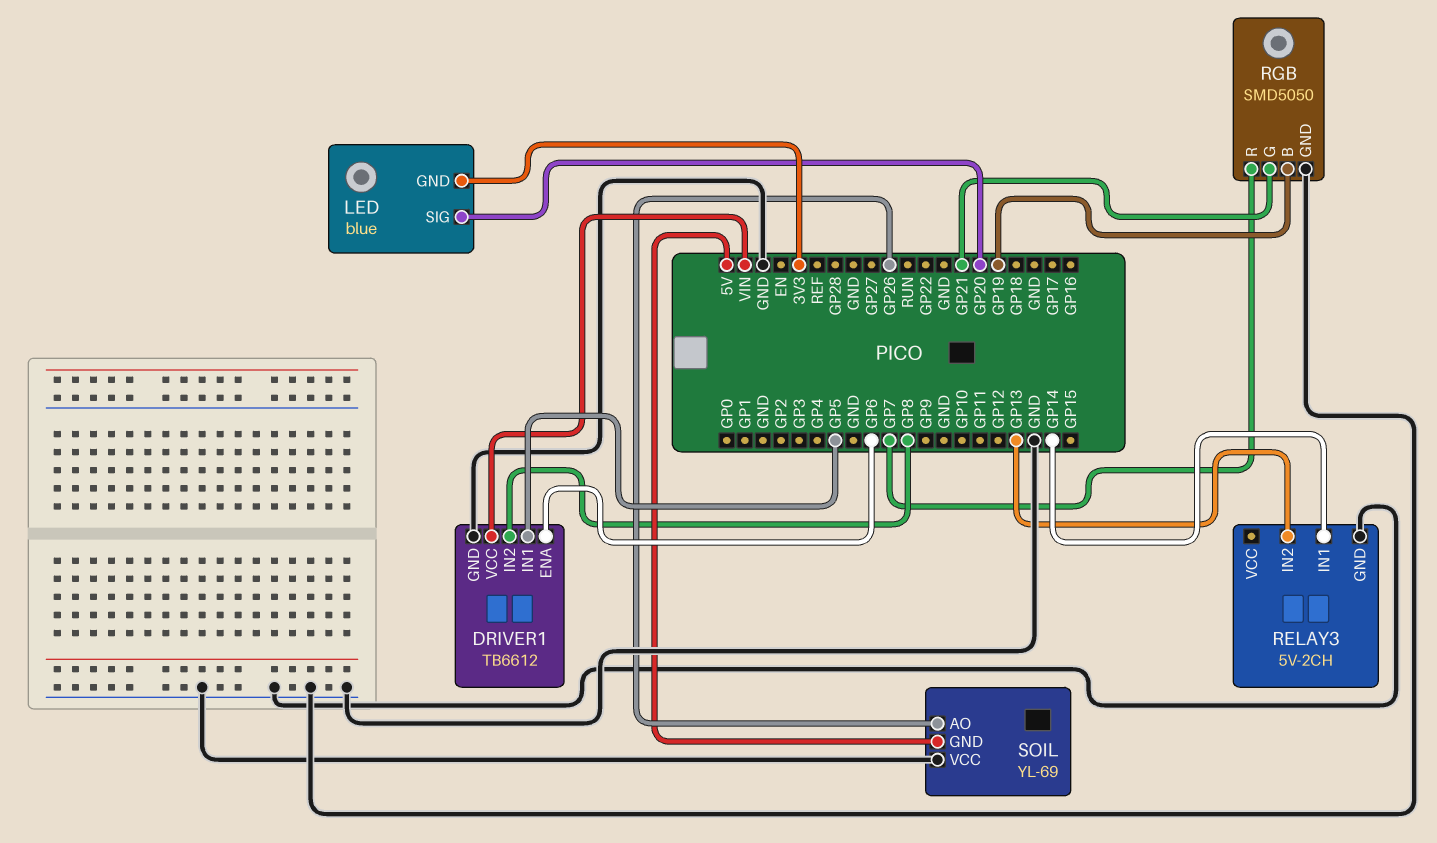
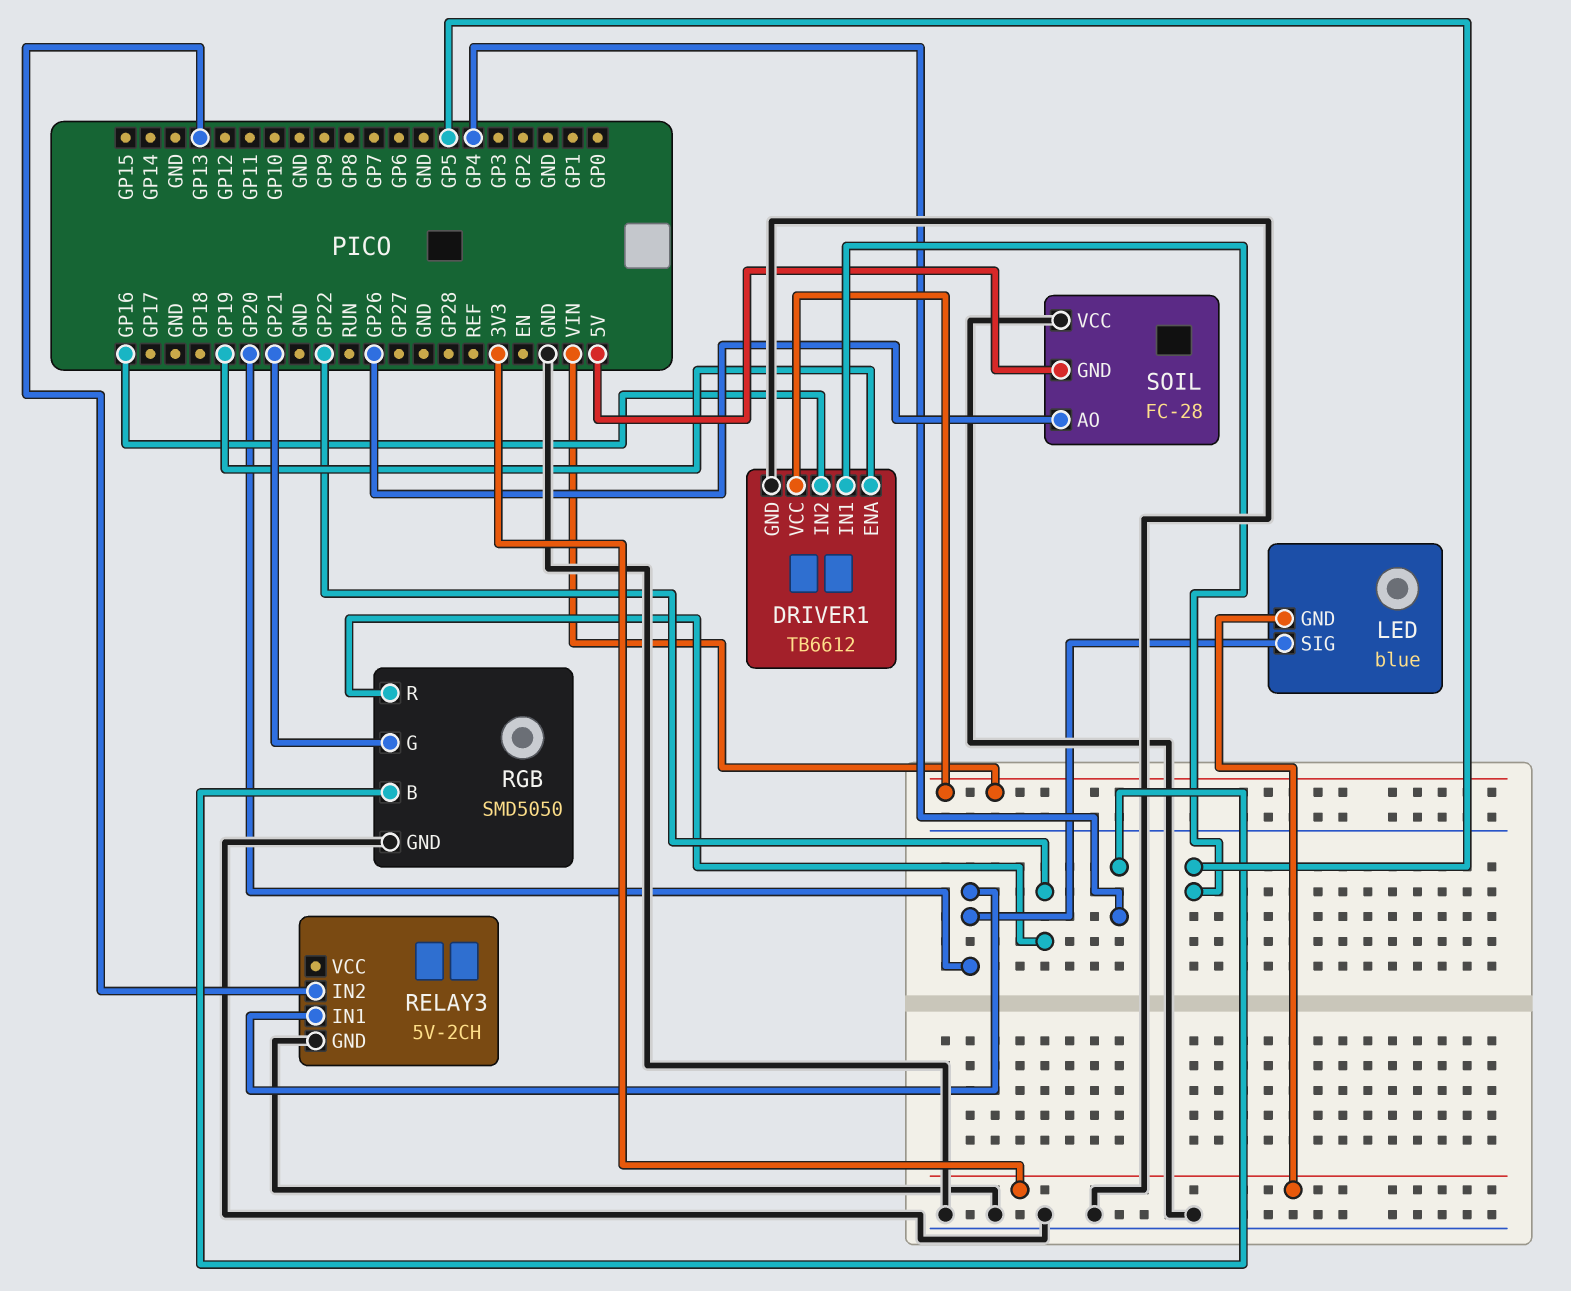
DRIVER1 pin ENA: GP6 -> GP19
DRIVER1 pin IN2: GP8 -> GP16
RELAY3 pin IN1: GP14 -> GP20
RGB pin B: GP19 -> GP4
RGB pin R: GP7 -> GP22
SOIL: YL-69 -> FC-28

